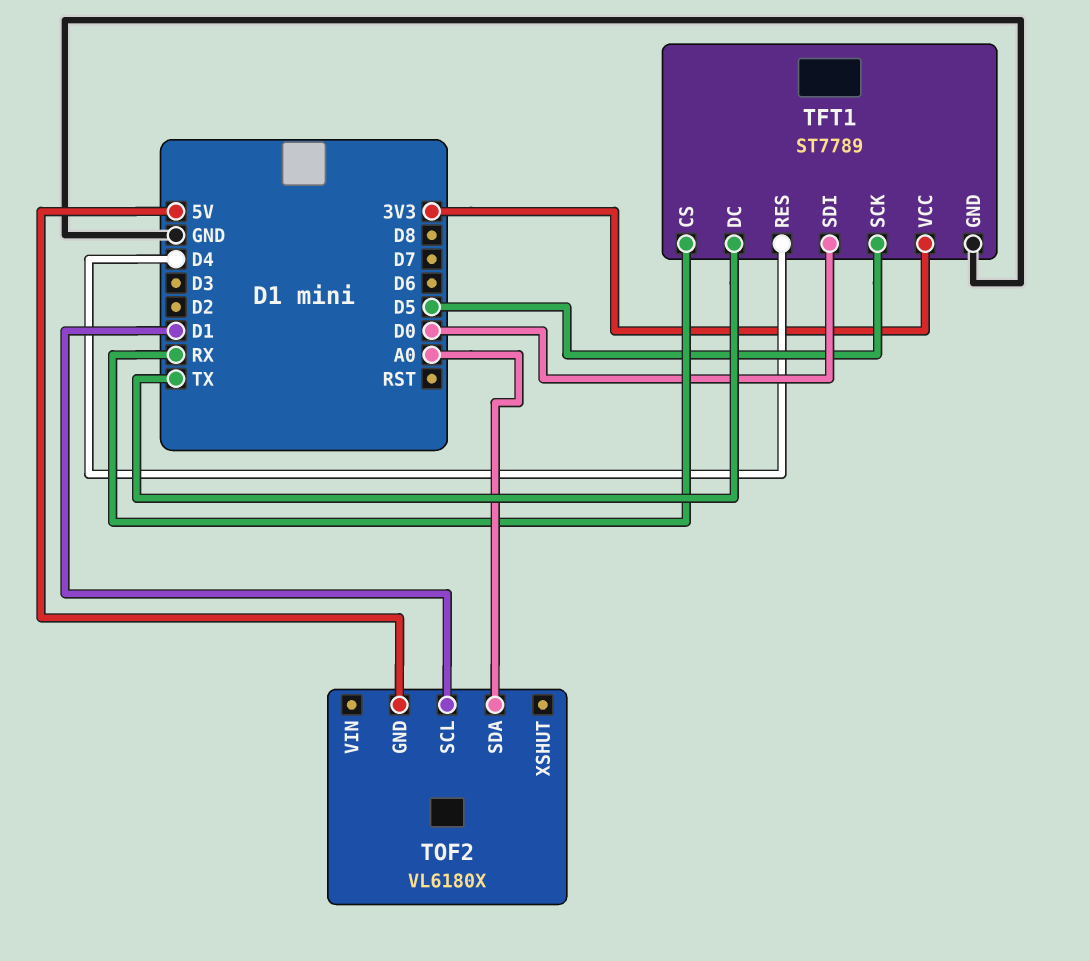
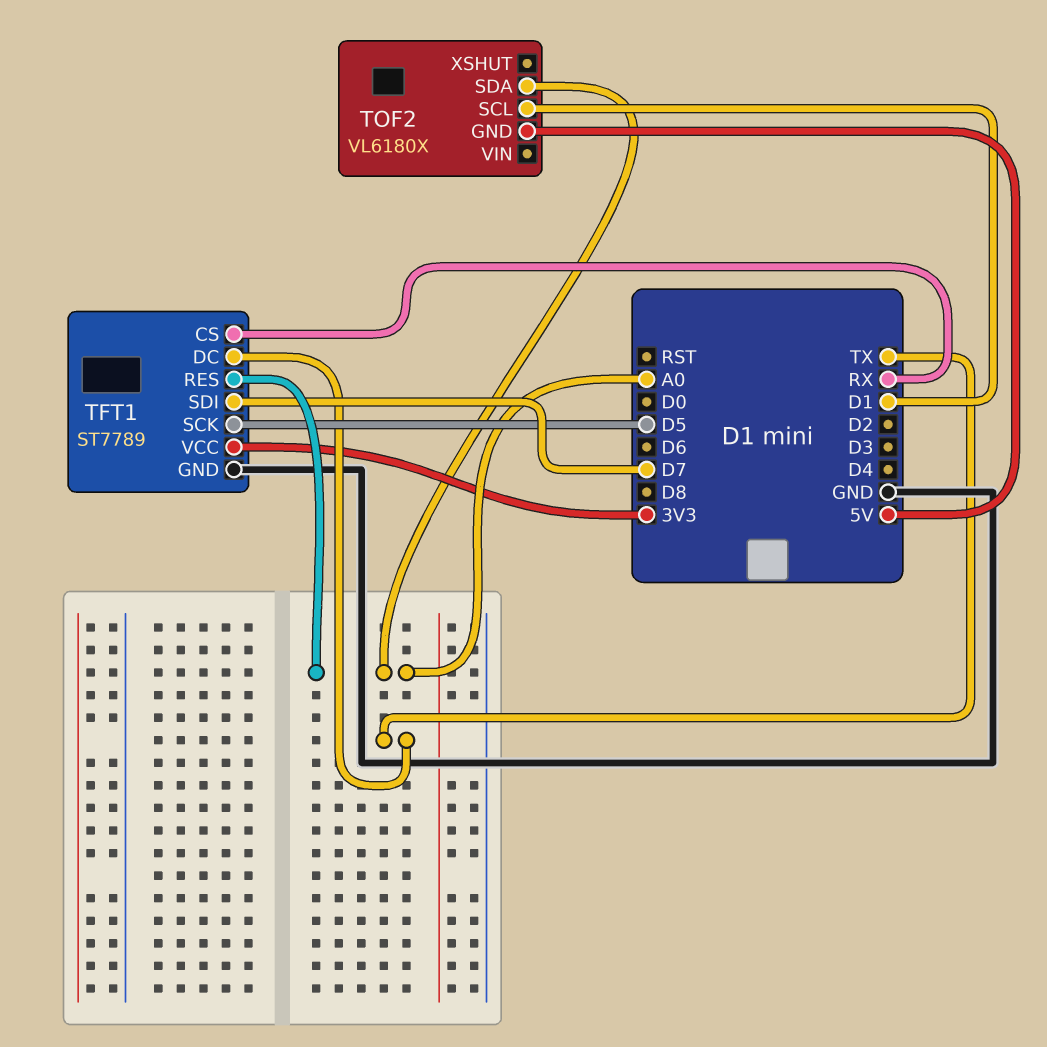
TFT1 pin RES: D4 -> A0
TFT1 pin SDI: D0 -> D7

